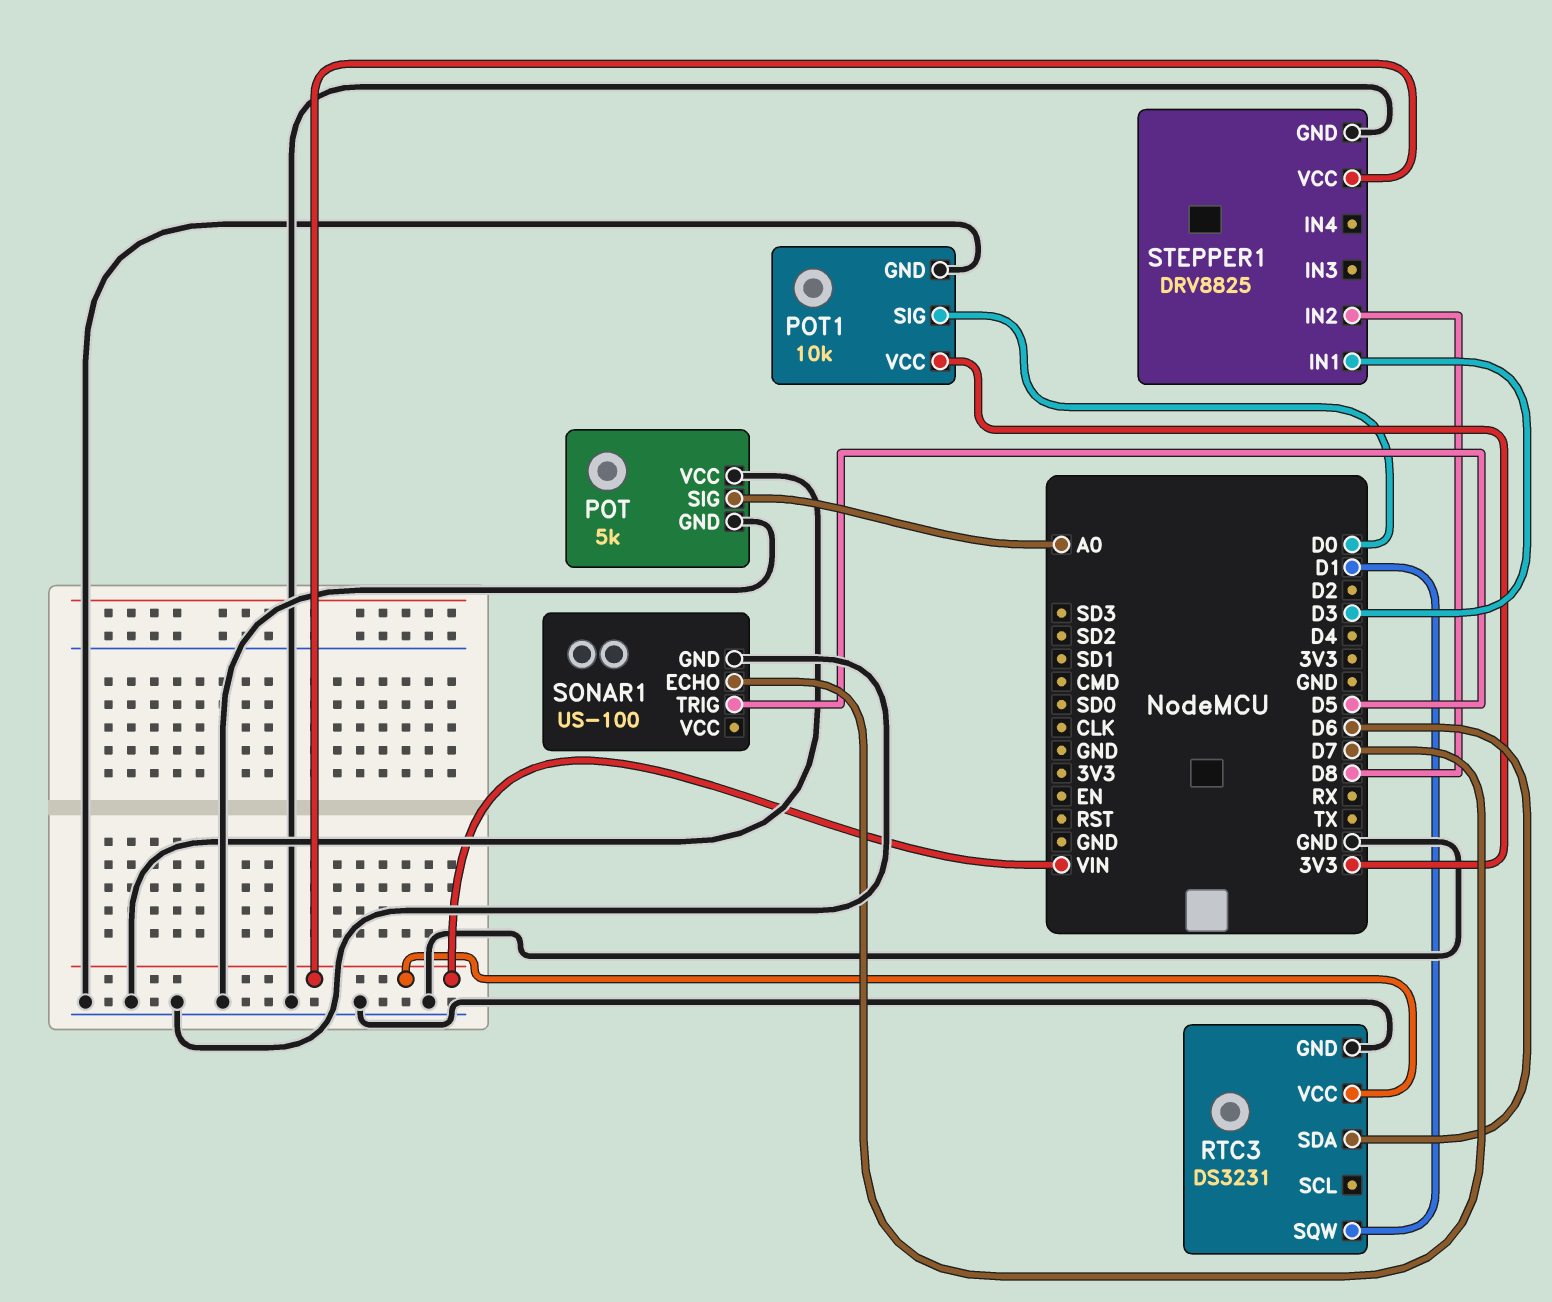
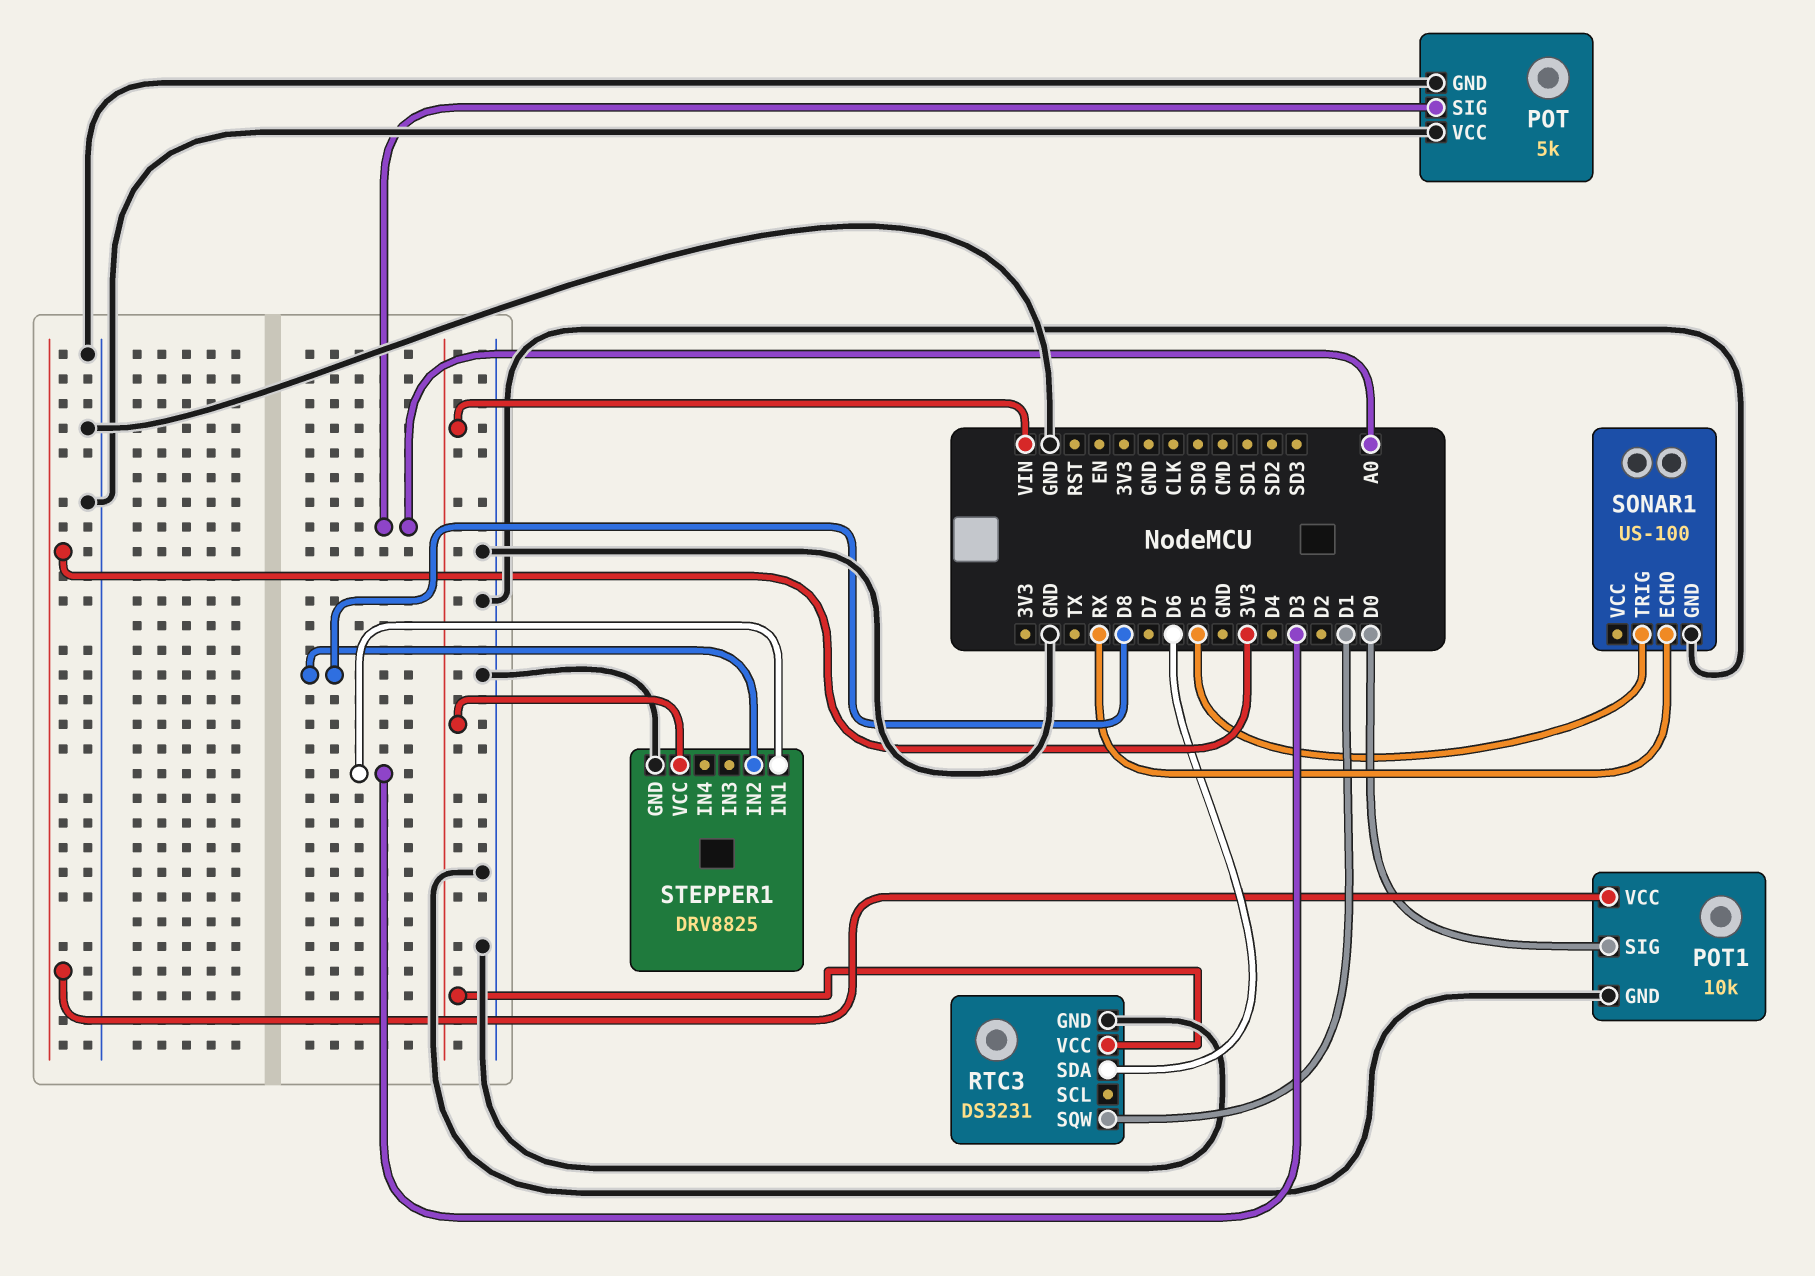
SONAR1 pin ECHO: D7 -> RX

